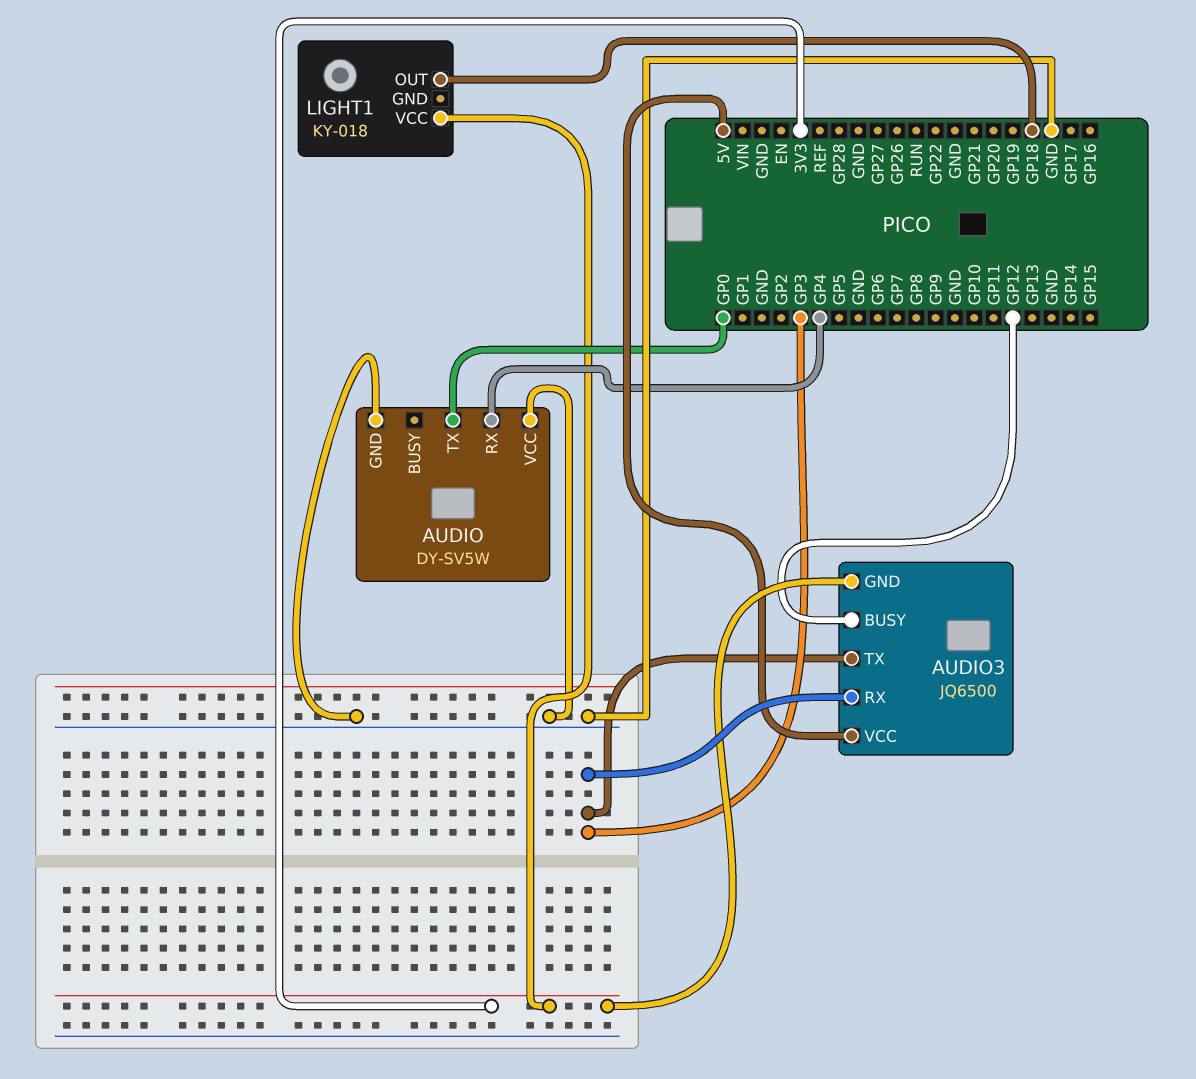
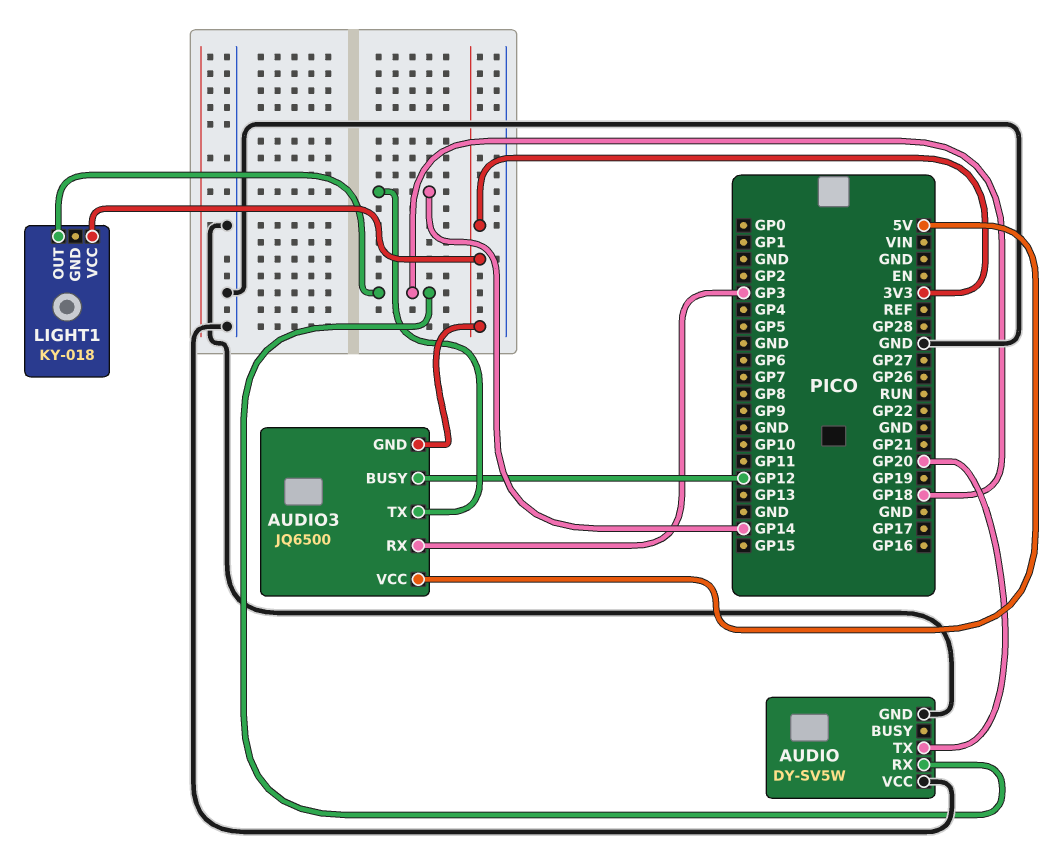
AUDIO pin RX: GP4 -> GP18
AUDIO pin TX: GP0 -> GP20
AUDIO3 pin TX: GP3 -> GP14

